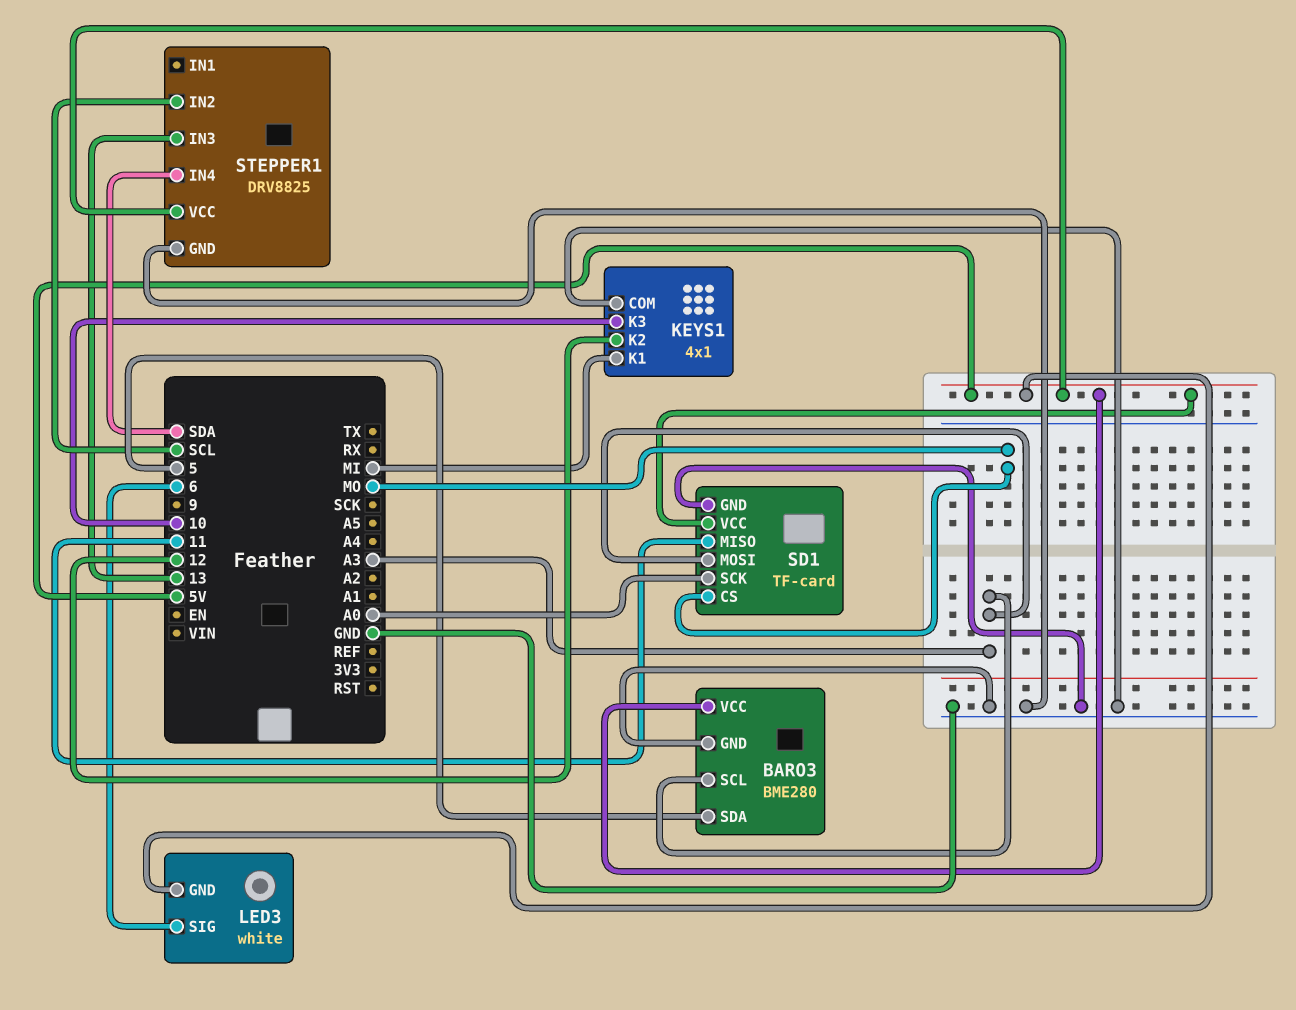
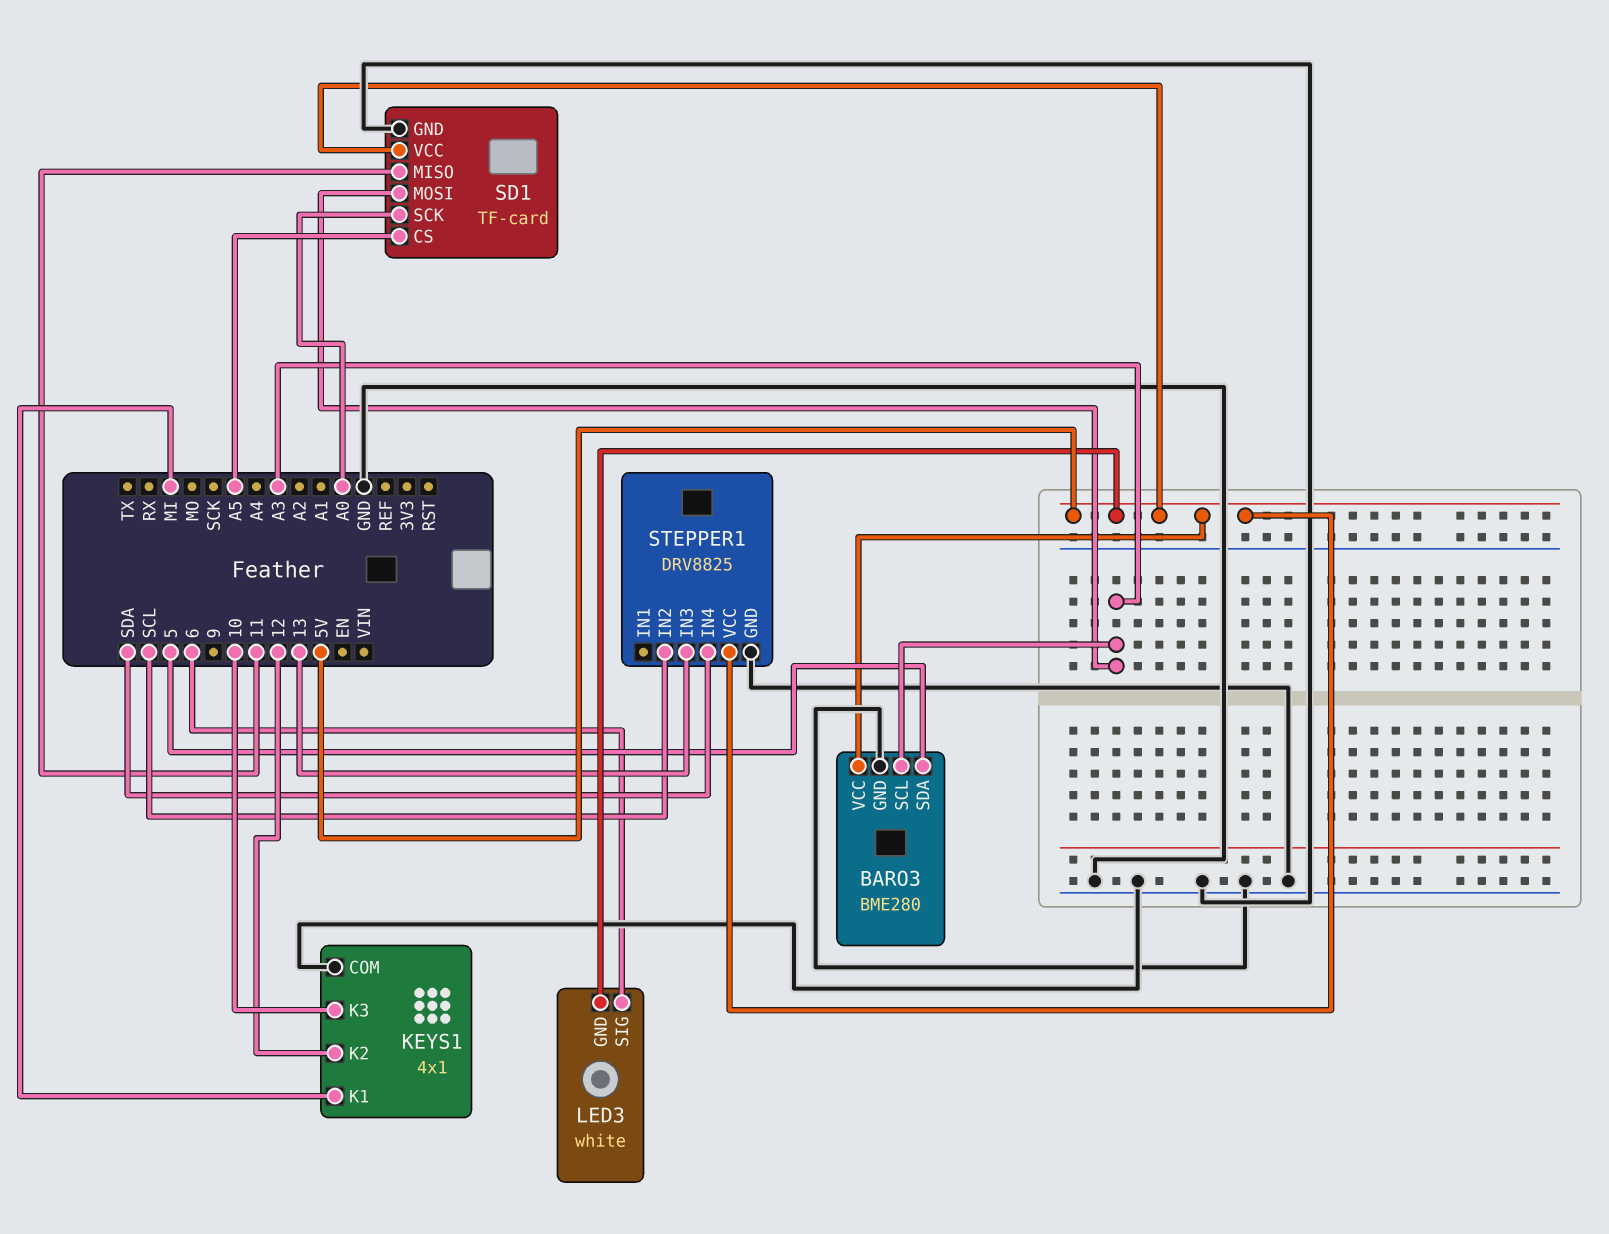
SD1 pin CS: MO -> A5

